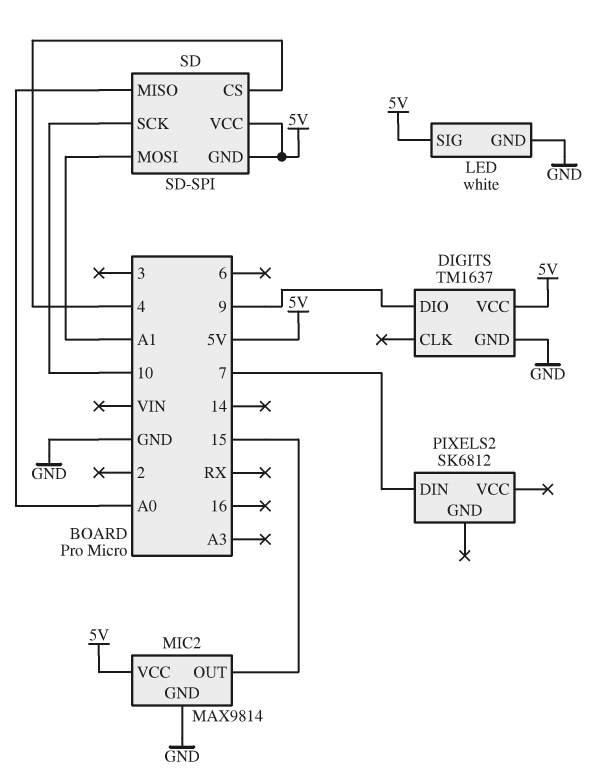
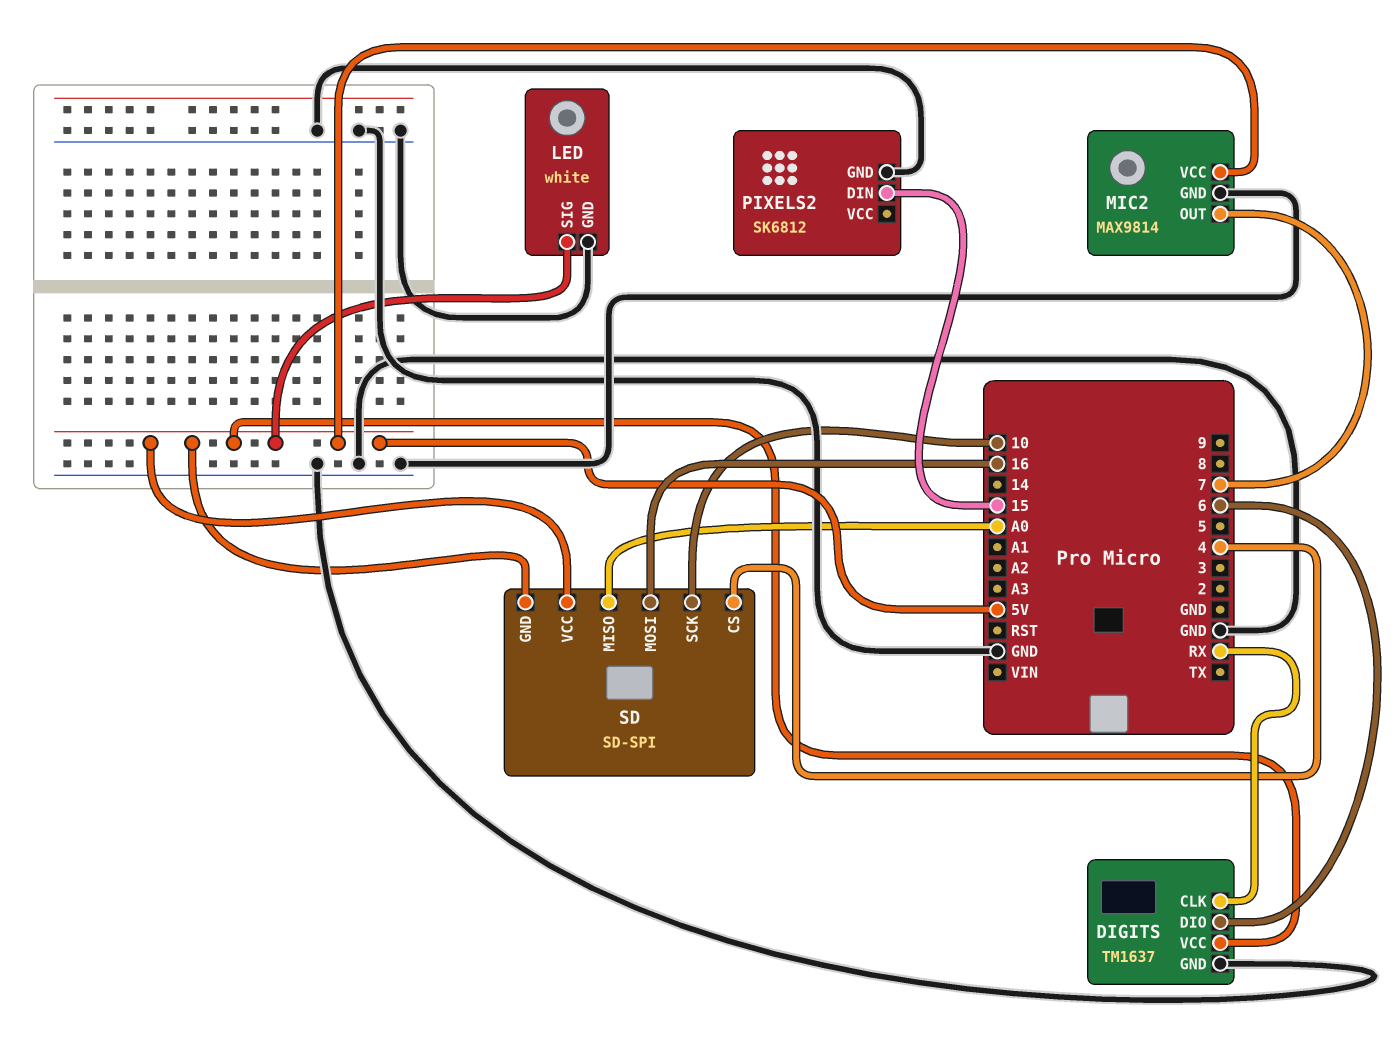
DIGITS pin CLK: none -> RX
DIGITS pin DIO: 9 -> 6
MIC2 pin OUT: 15 -> 7
PIXELS2 pin DIN: 7 -> 15
PIXELS2 pin GND: none -> GND
SD pin MOSI: A1 -> 16

